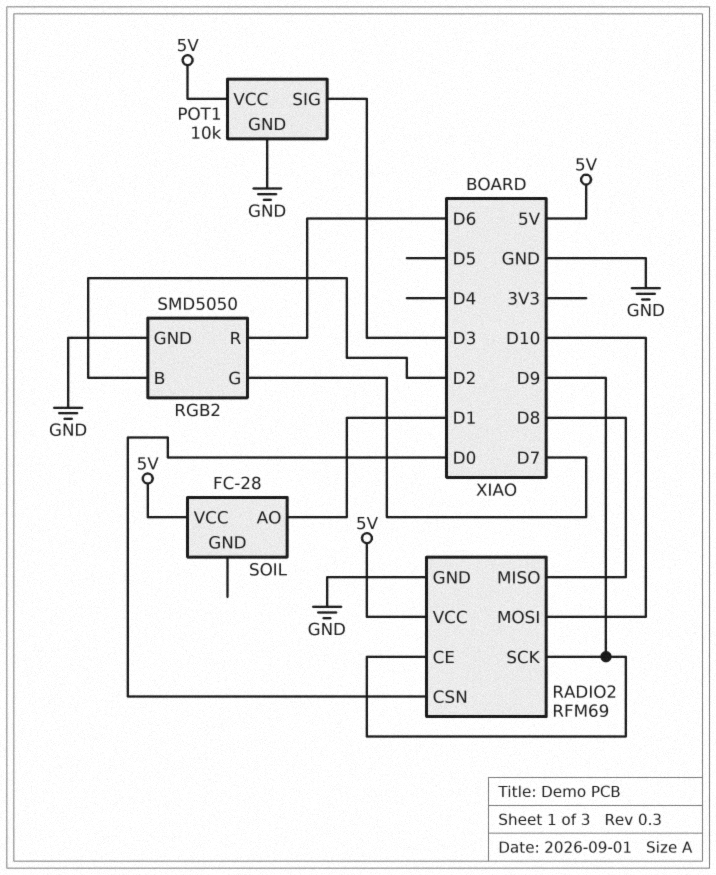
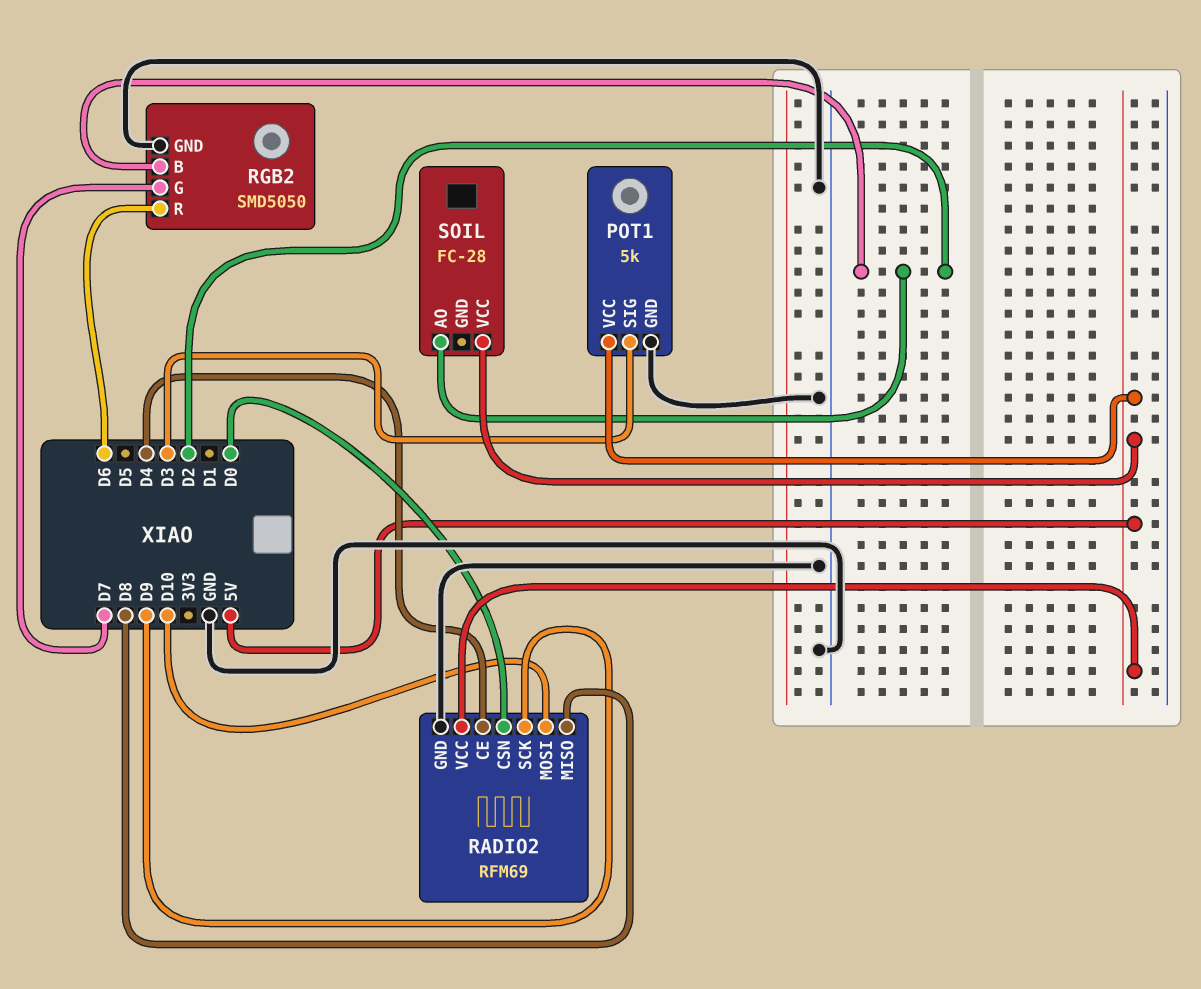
POT1: 10k -> 5k
RADIO2 pin CE: D9 -> D4
SOIL pin AO: D1 -> D2

